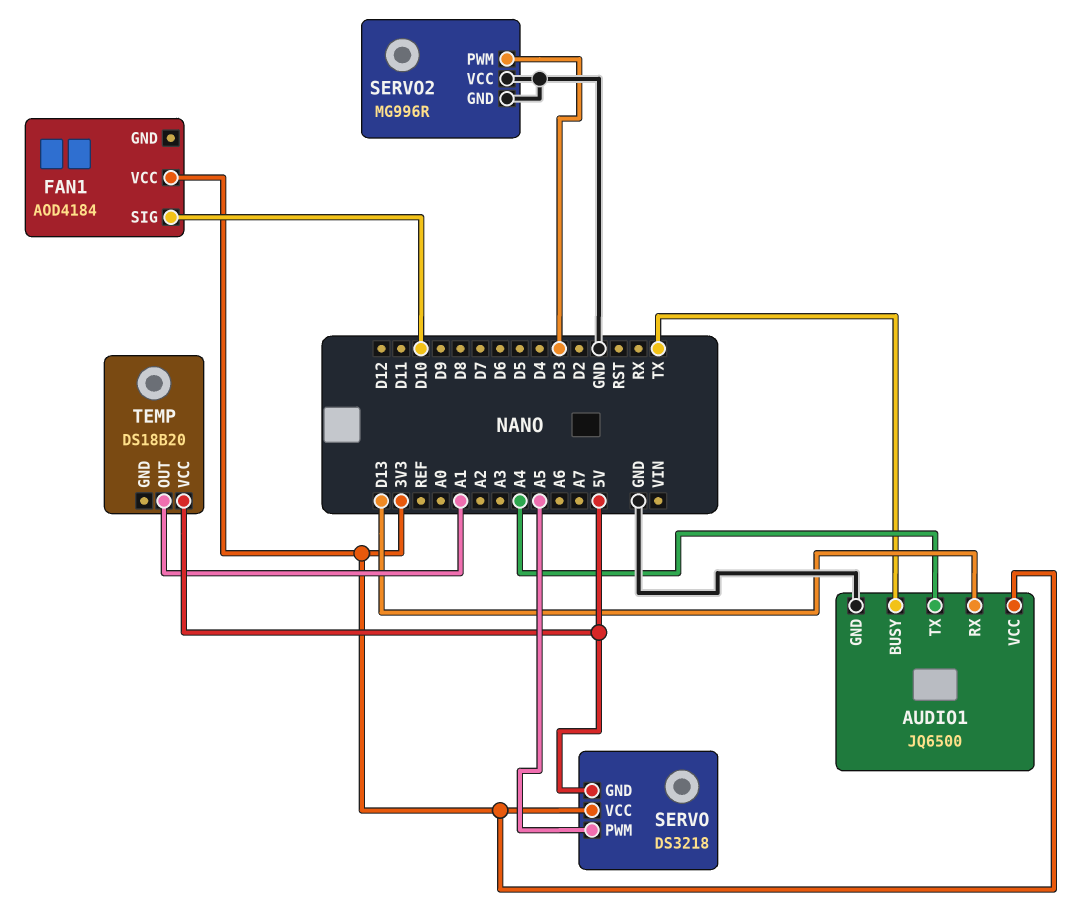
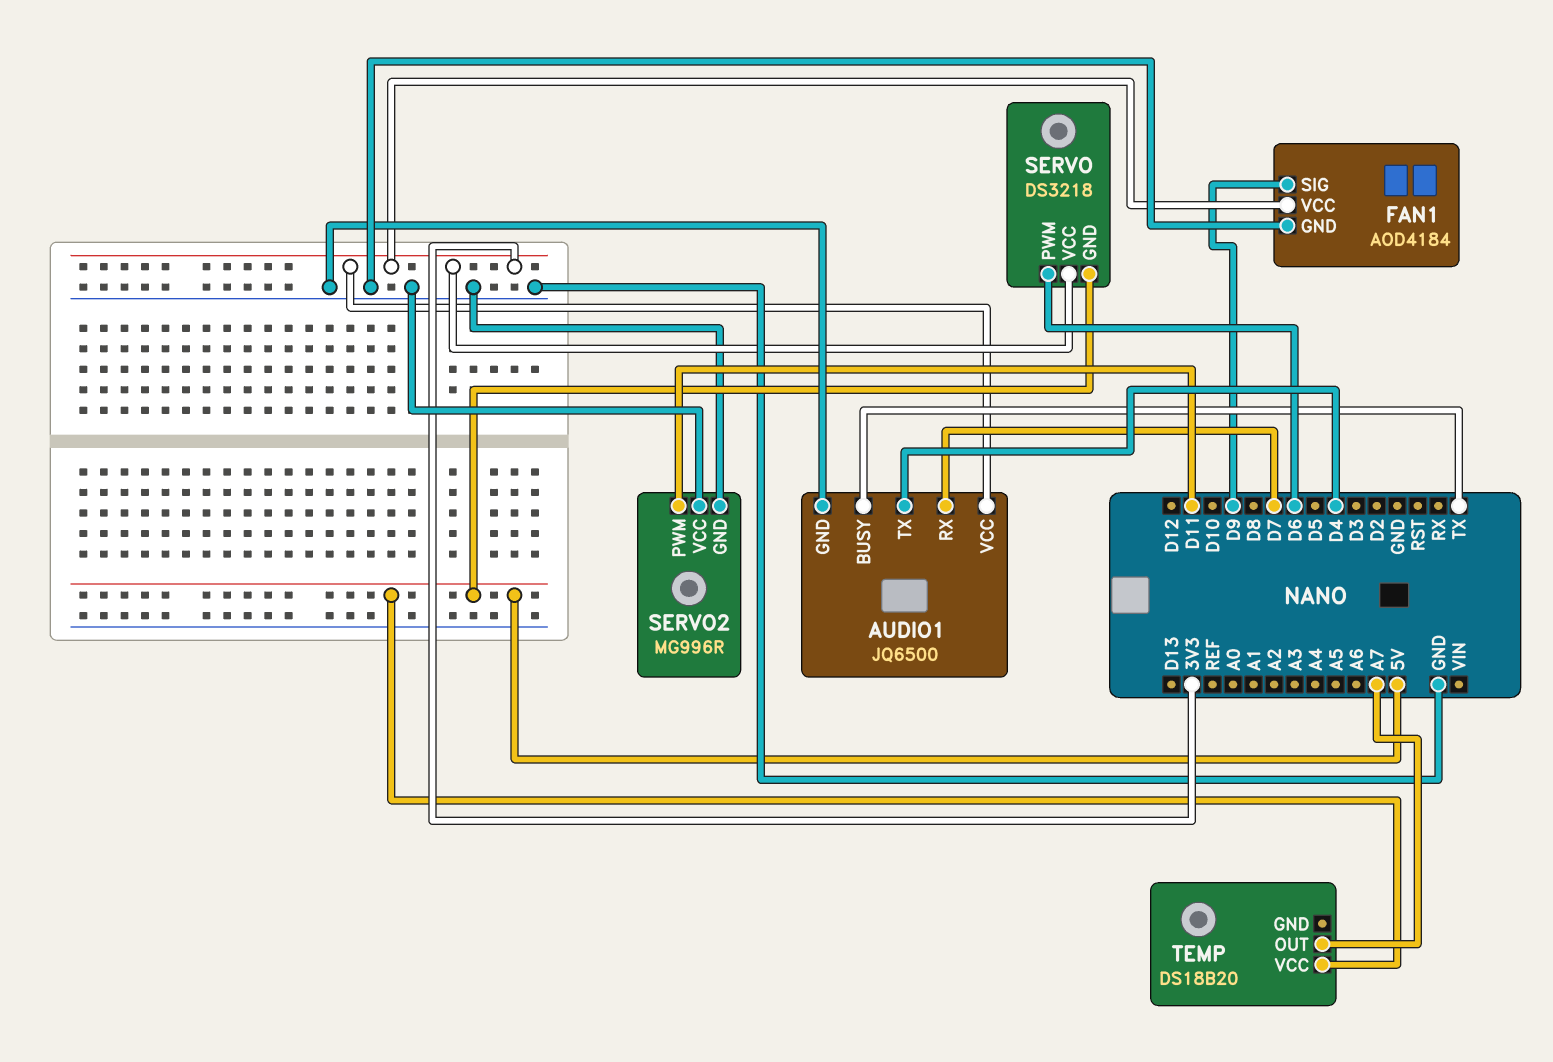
AUDIO1 pin RX: D13 -> D7
AUDIO1 pin TX: A4 -> D4
FAN1 pin GND: none -> GND
FAN1 pin SIG: D10 -> D9
SERVO pin PWM: A5 -> D6
SERVO2 pin PWM: D3 -> D11
TEMP pin OUT: A1 -> A7

